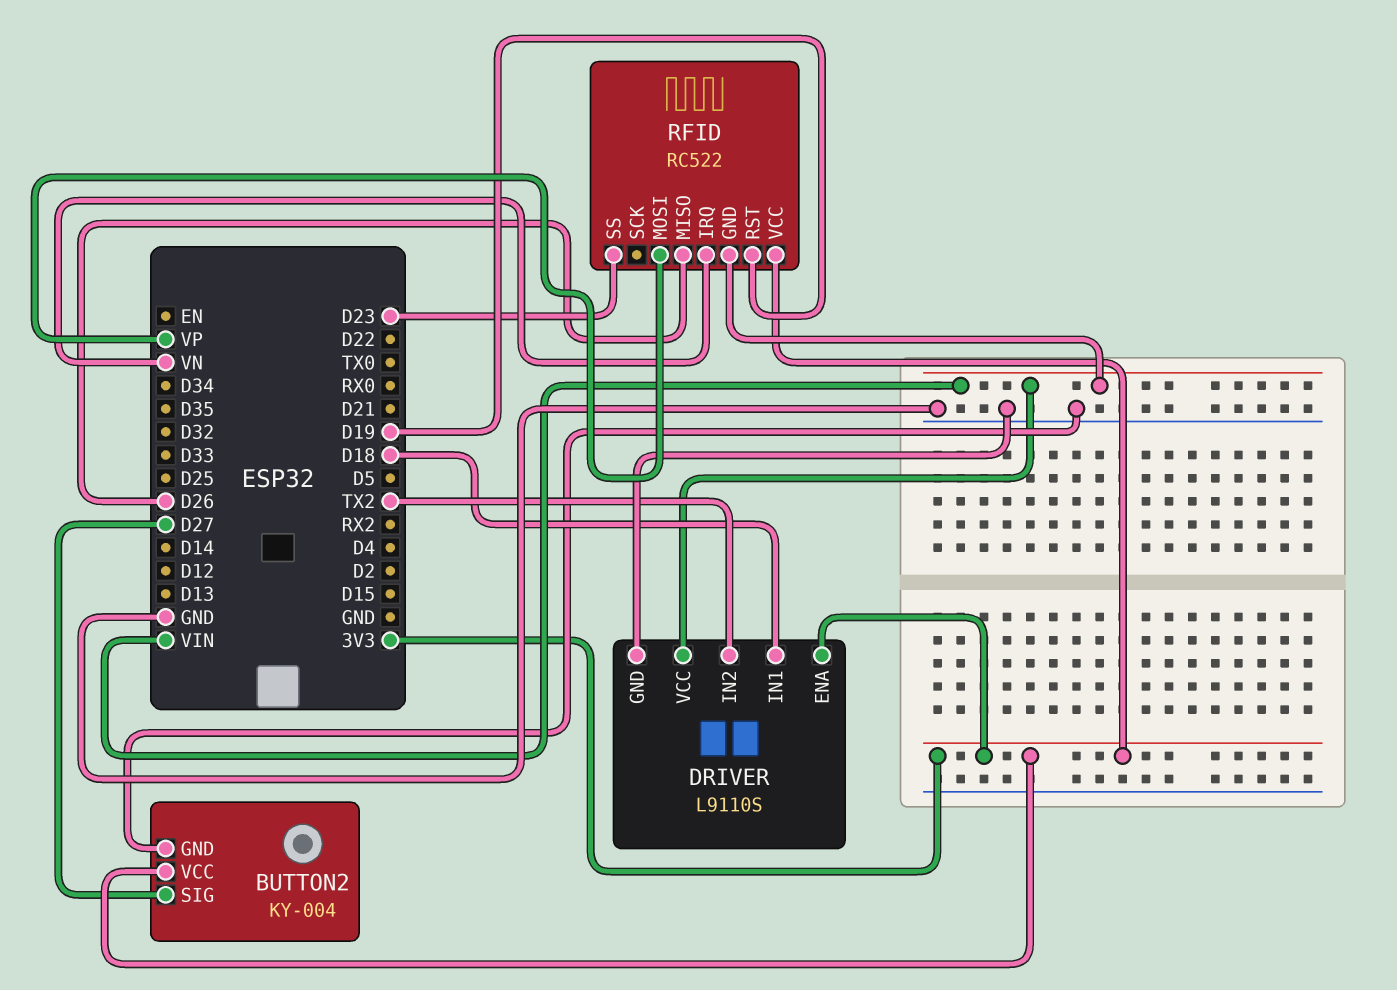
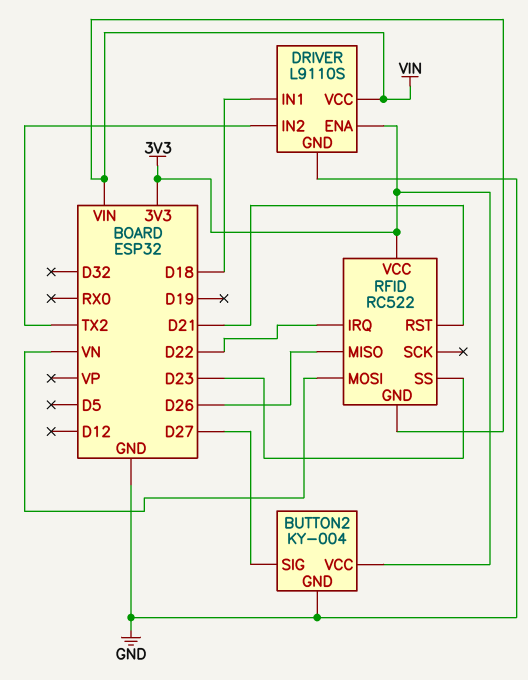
RFID pin IRQ: VN -> D22
RFID pin MOSI: VP -> VN
RFID pin RST: D19 -> D21

